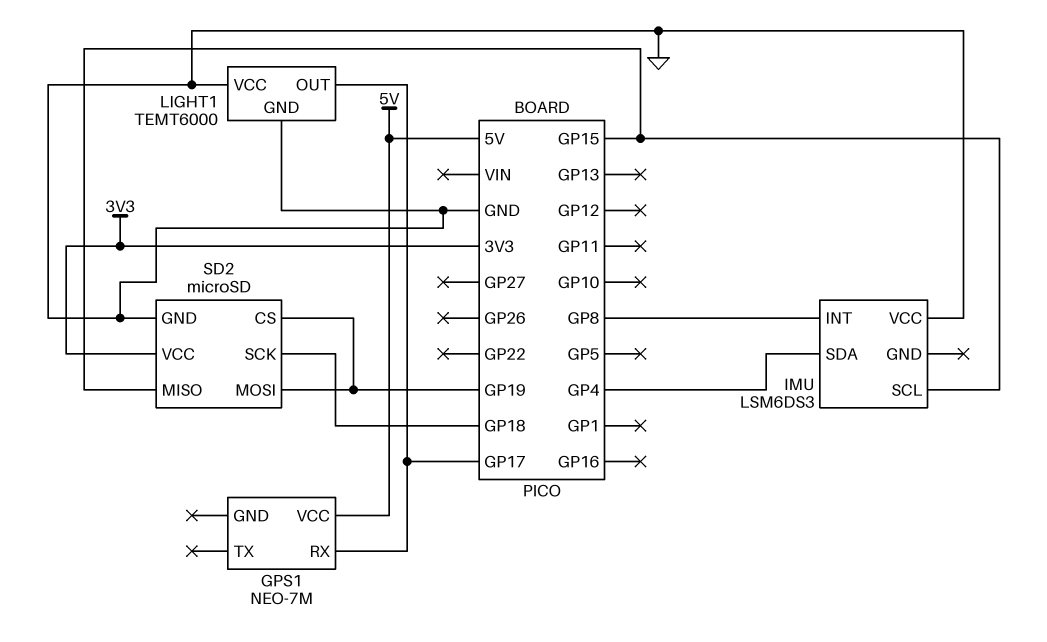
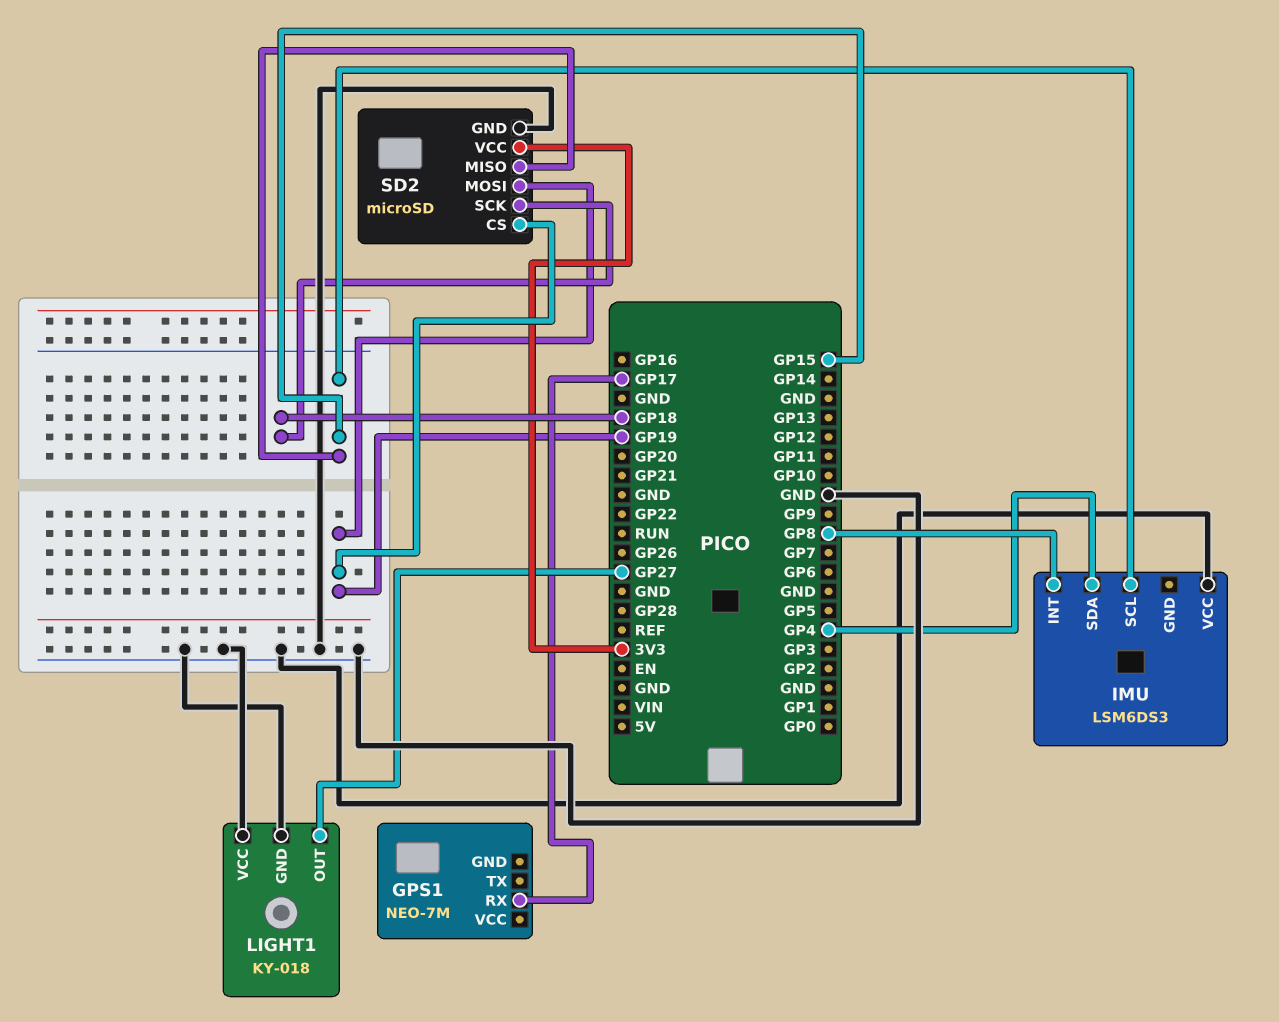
GPS1 pin VCC: 5V -> none
LIGHT1: TEMT6000 -> KY-018
LIGHT1 pin OUT: GP17 -> GP27

